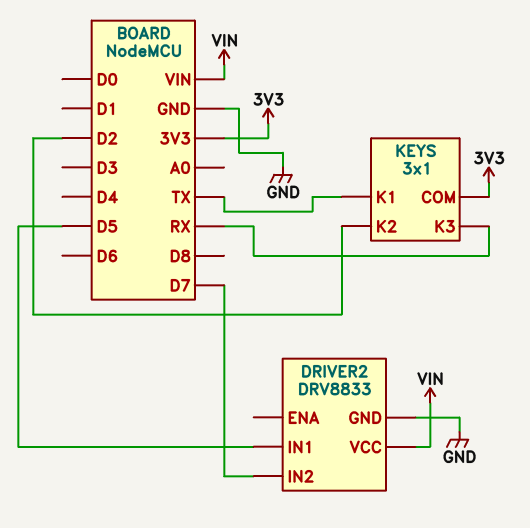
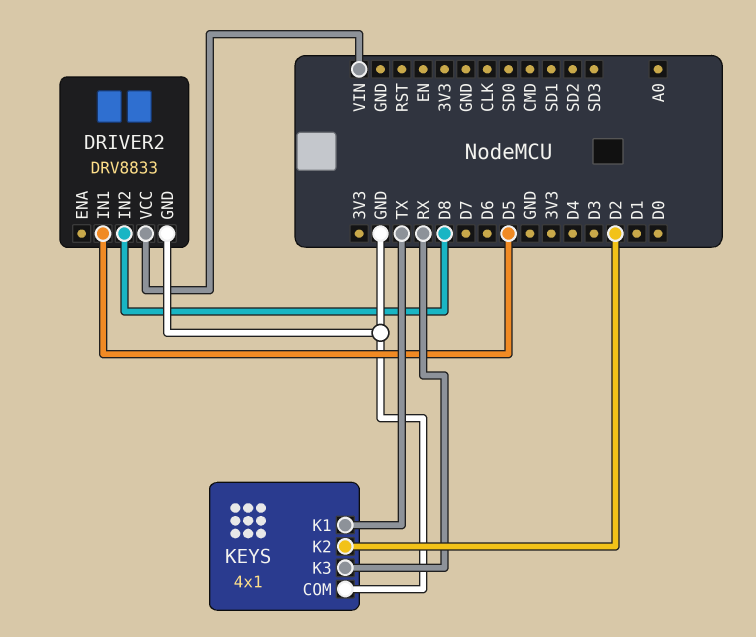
DRIVER2 pin IN2: D7 -> D8
KEYS: 3x1 -> 4x1
KEYS pin COM: 3V3 -> GND

